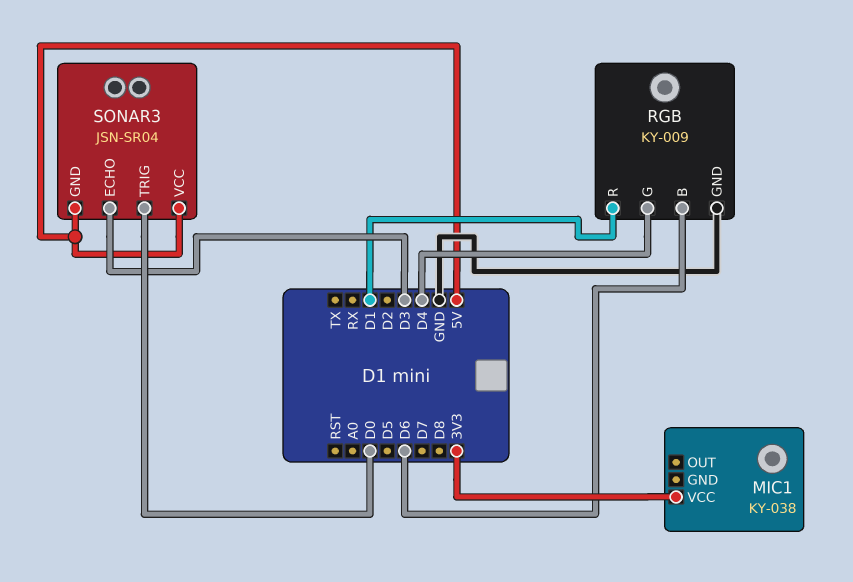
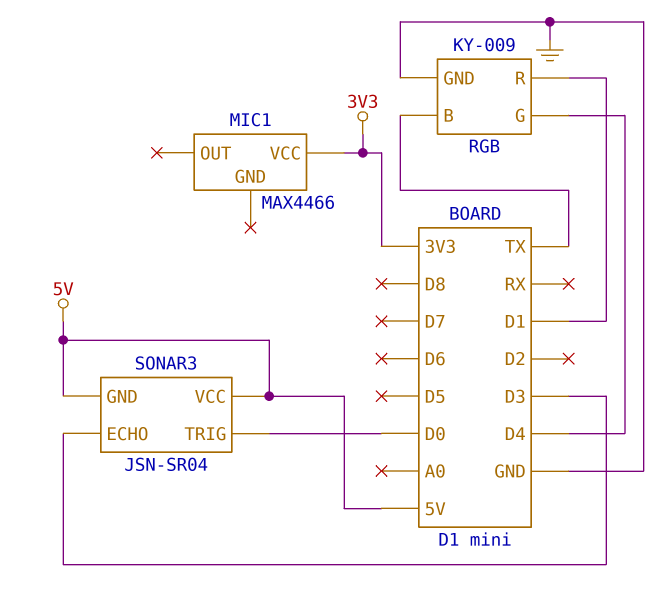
MIC1: KY-038 -> MAX4466
RGB pin B: D6 -> TX

